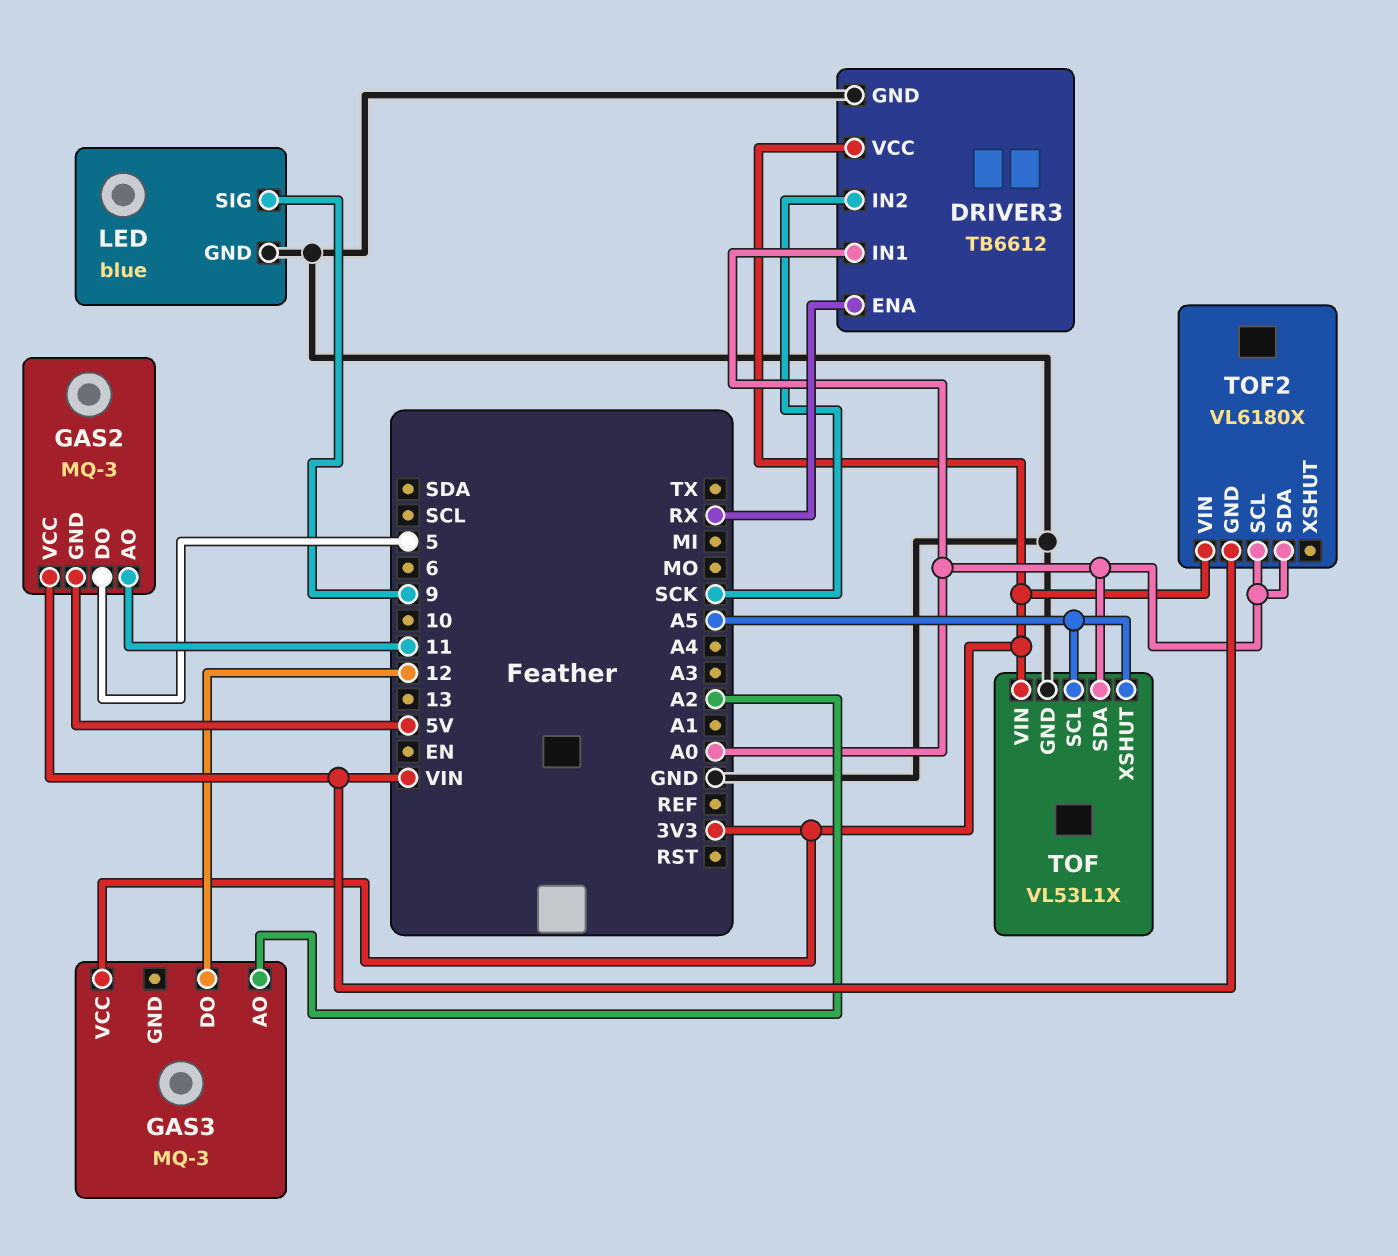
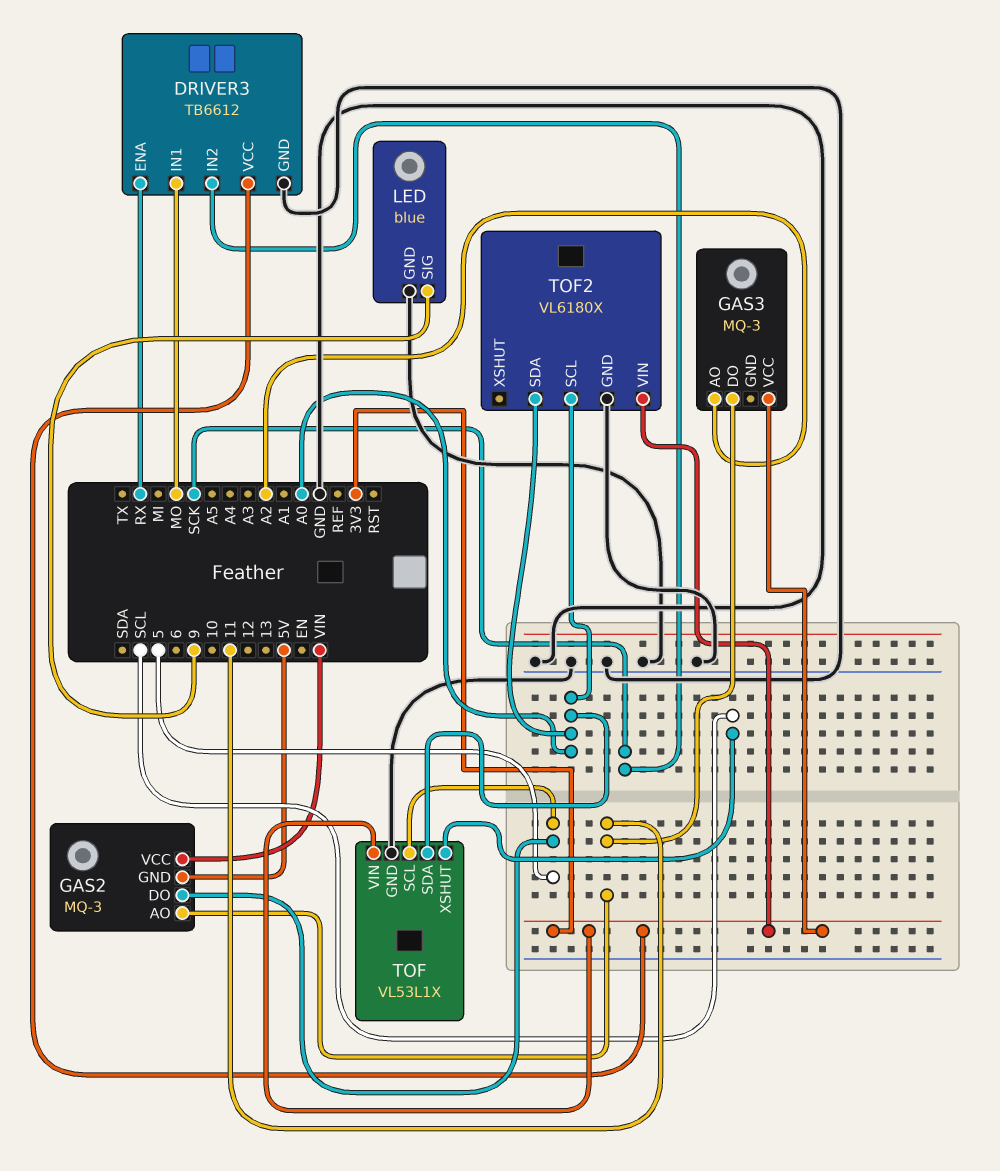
DRIVER3 pin IN1: A0 -> MO
GAS3 pin DO: 12 -> 11
TOF pin SCL: A5 -> 5
TOF pin XSHUT: A5 -> SCL
TOF2 pin GND: VIN -> GND

